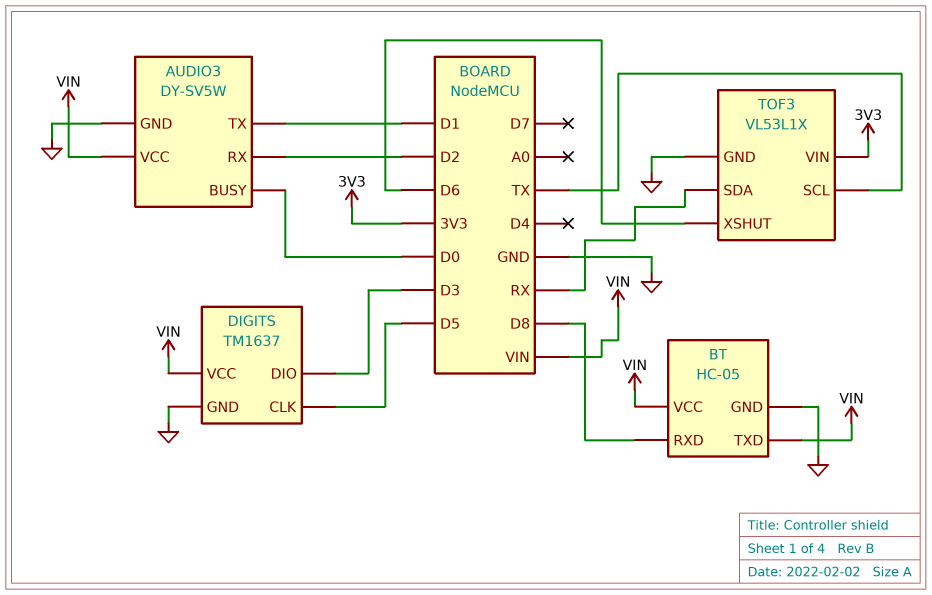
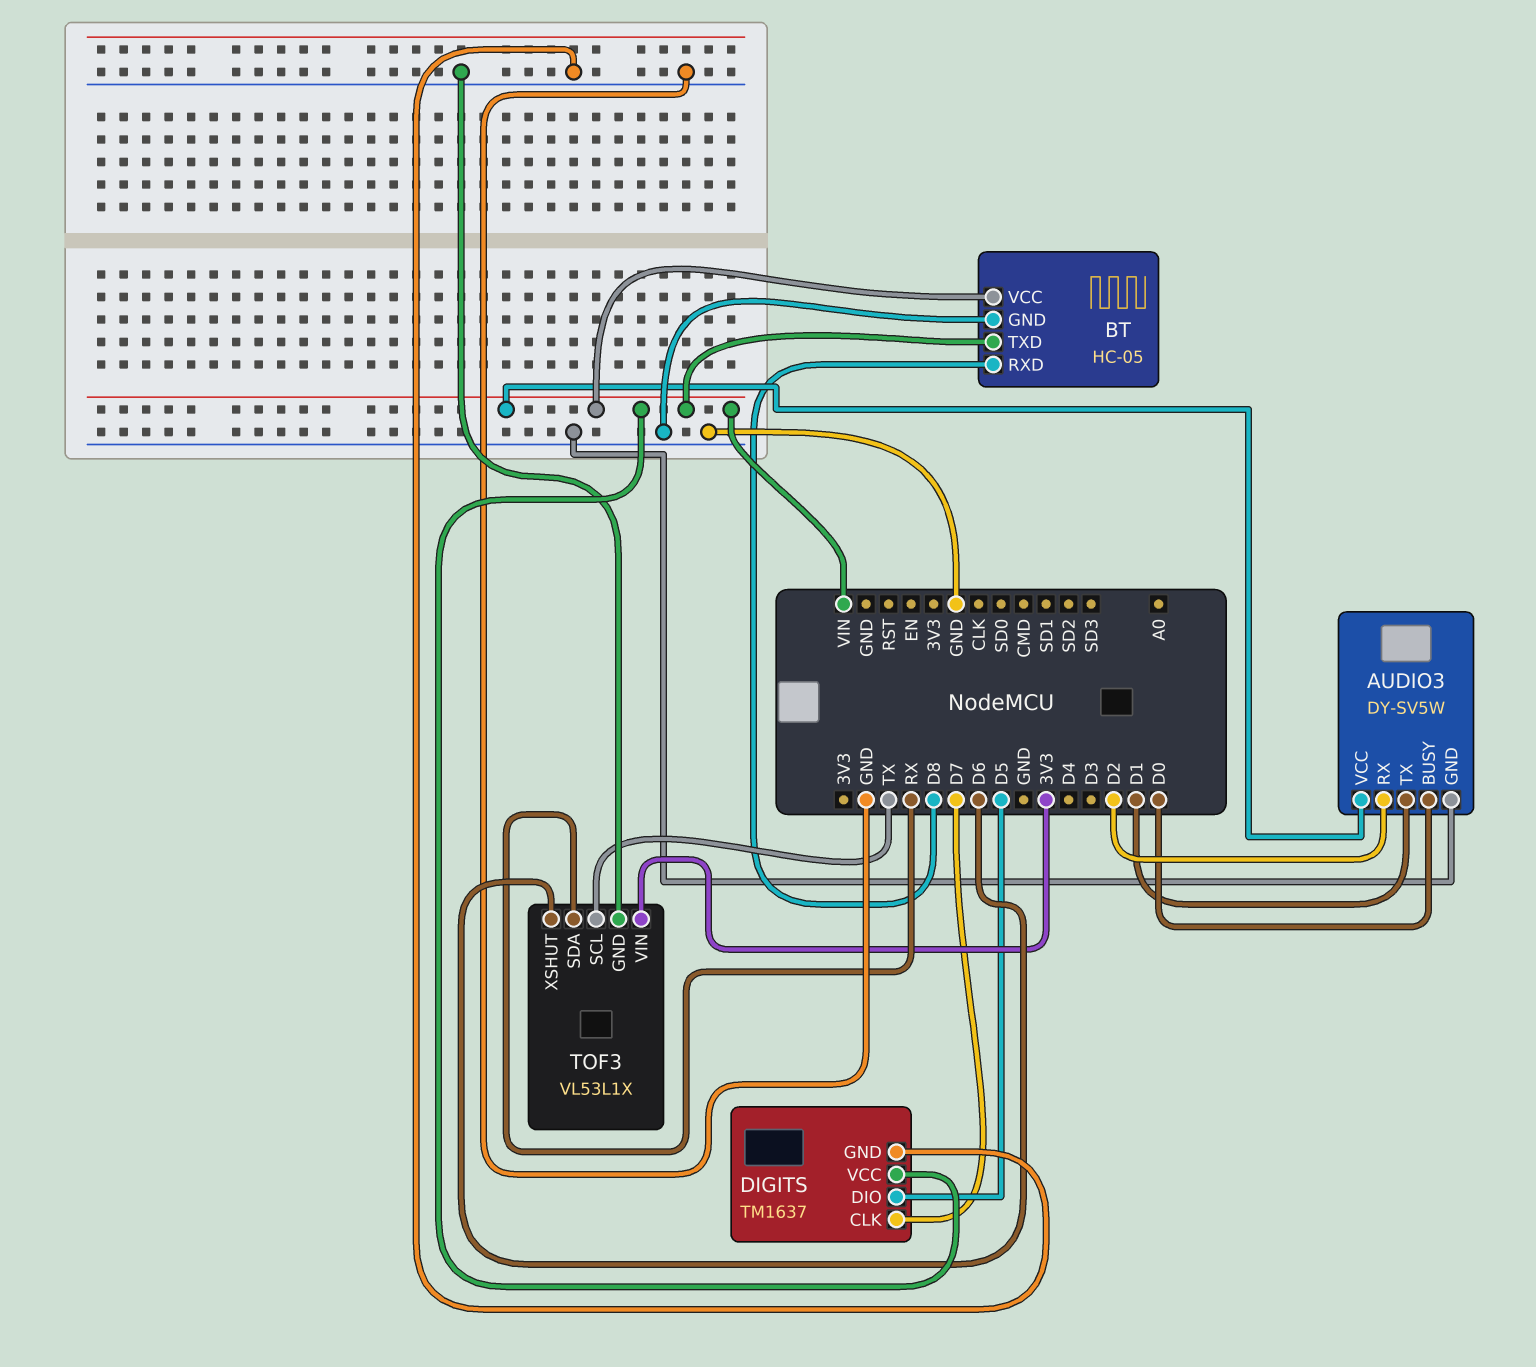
DIGITS pin CLK: D5 -> D7
DIGITS pin DIO: D3 -> D5

